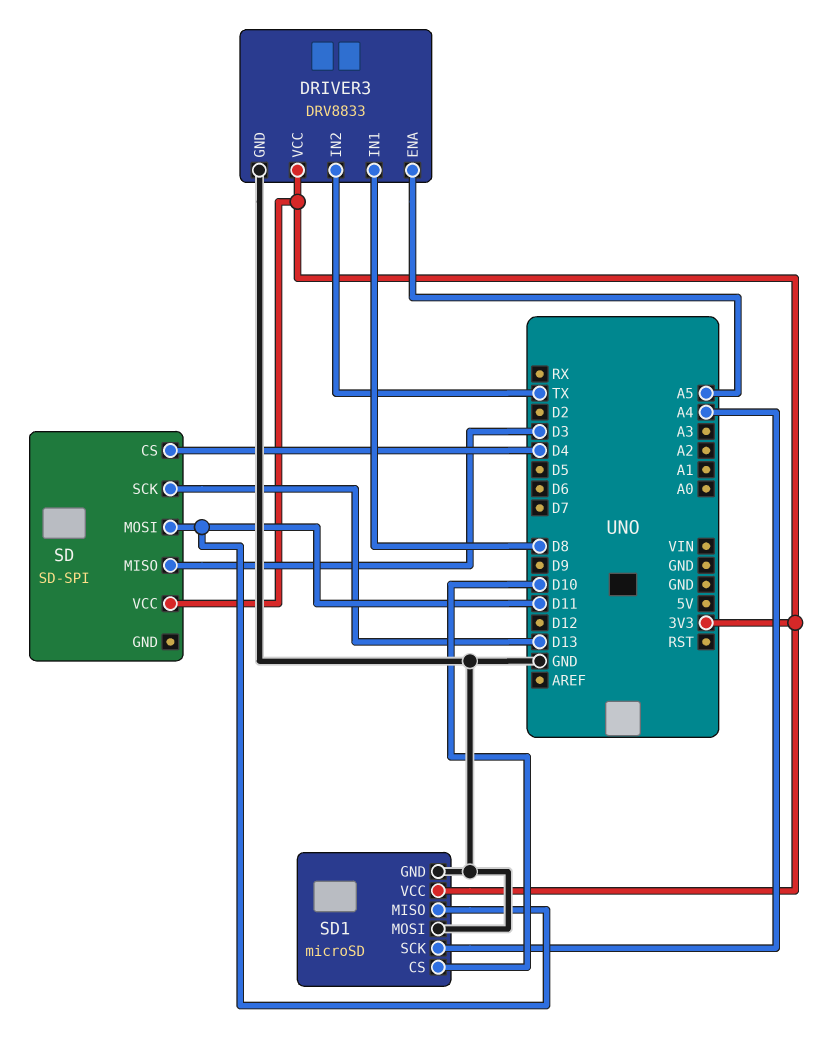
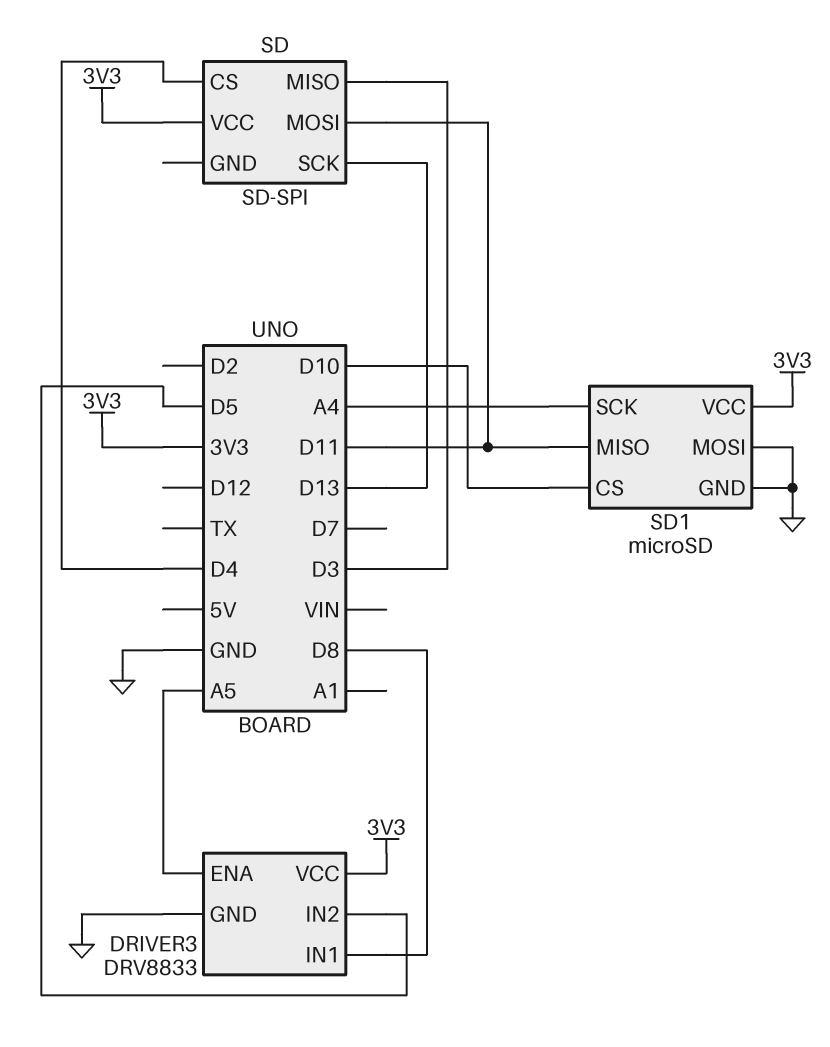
DRIVER3 pin IN2: TX -> D5

